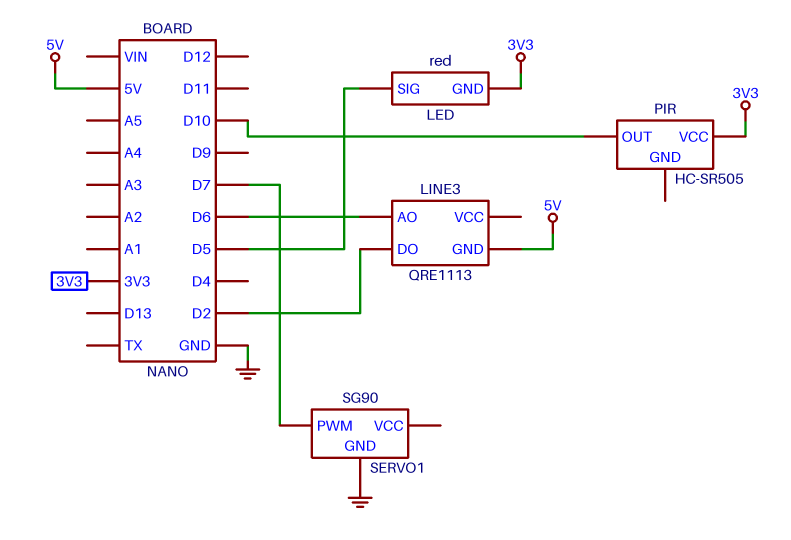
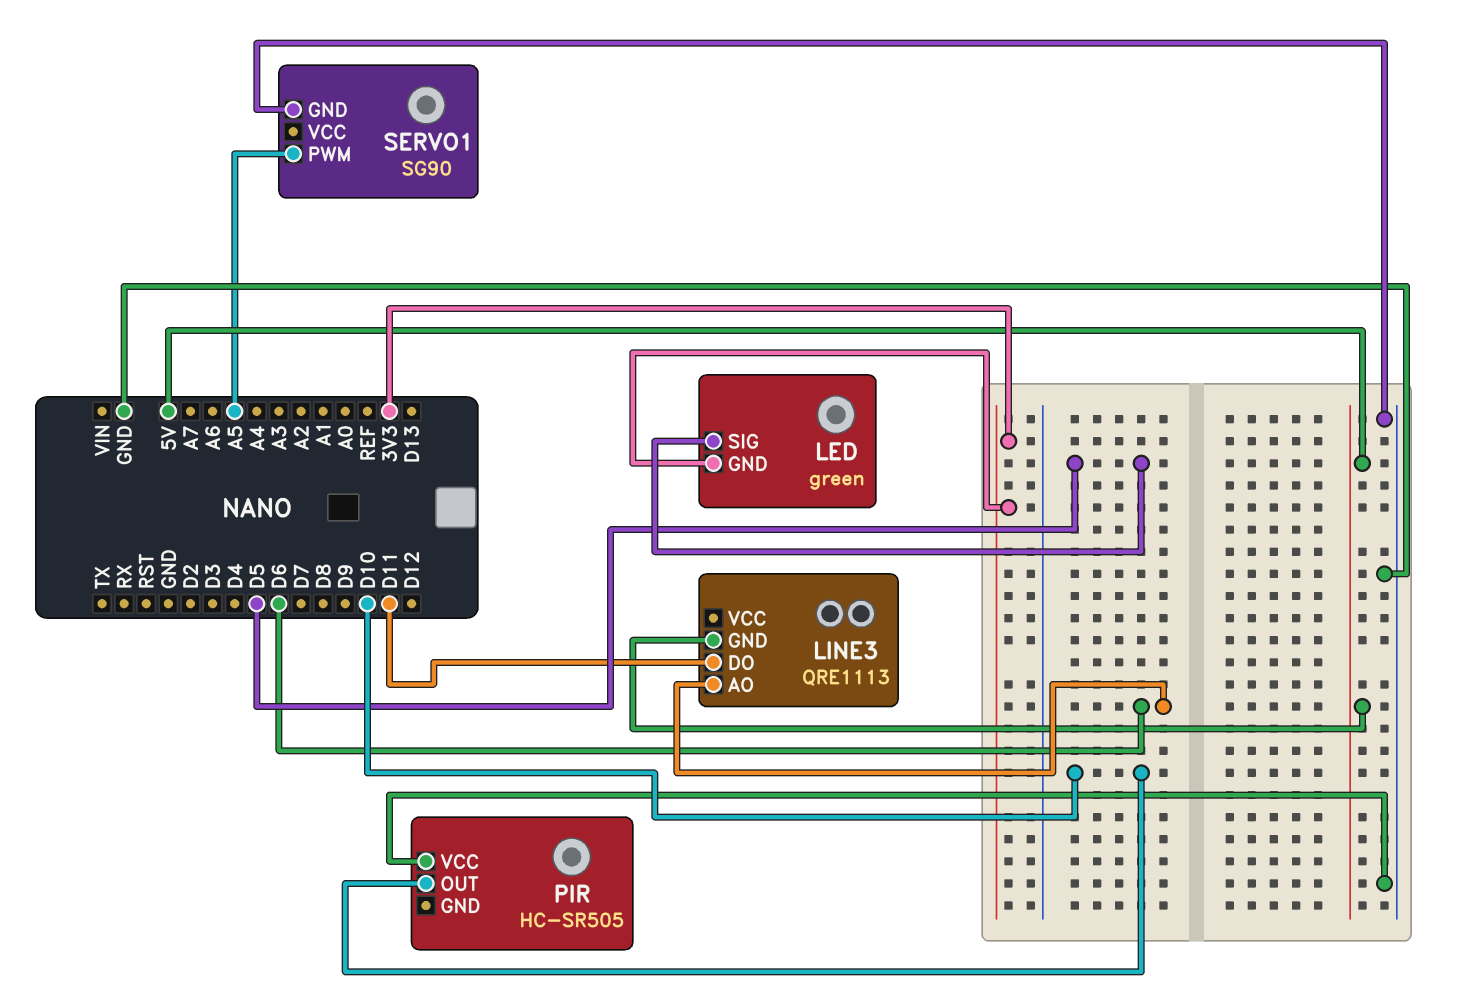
LED: red -> green
LINE3 pin DO: D2 -> D11
PIR pin VCC: 3V3 -> GND
SERVO1 pin PWM: D7 -> A5

